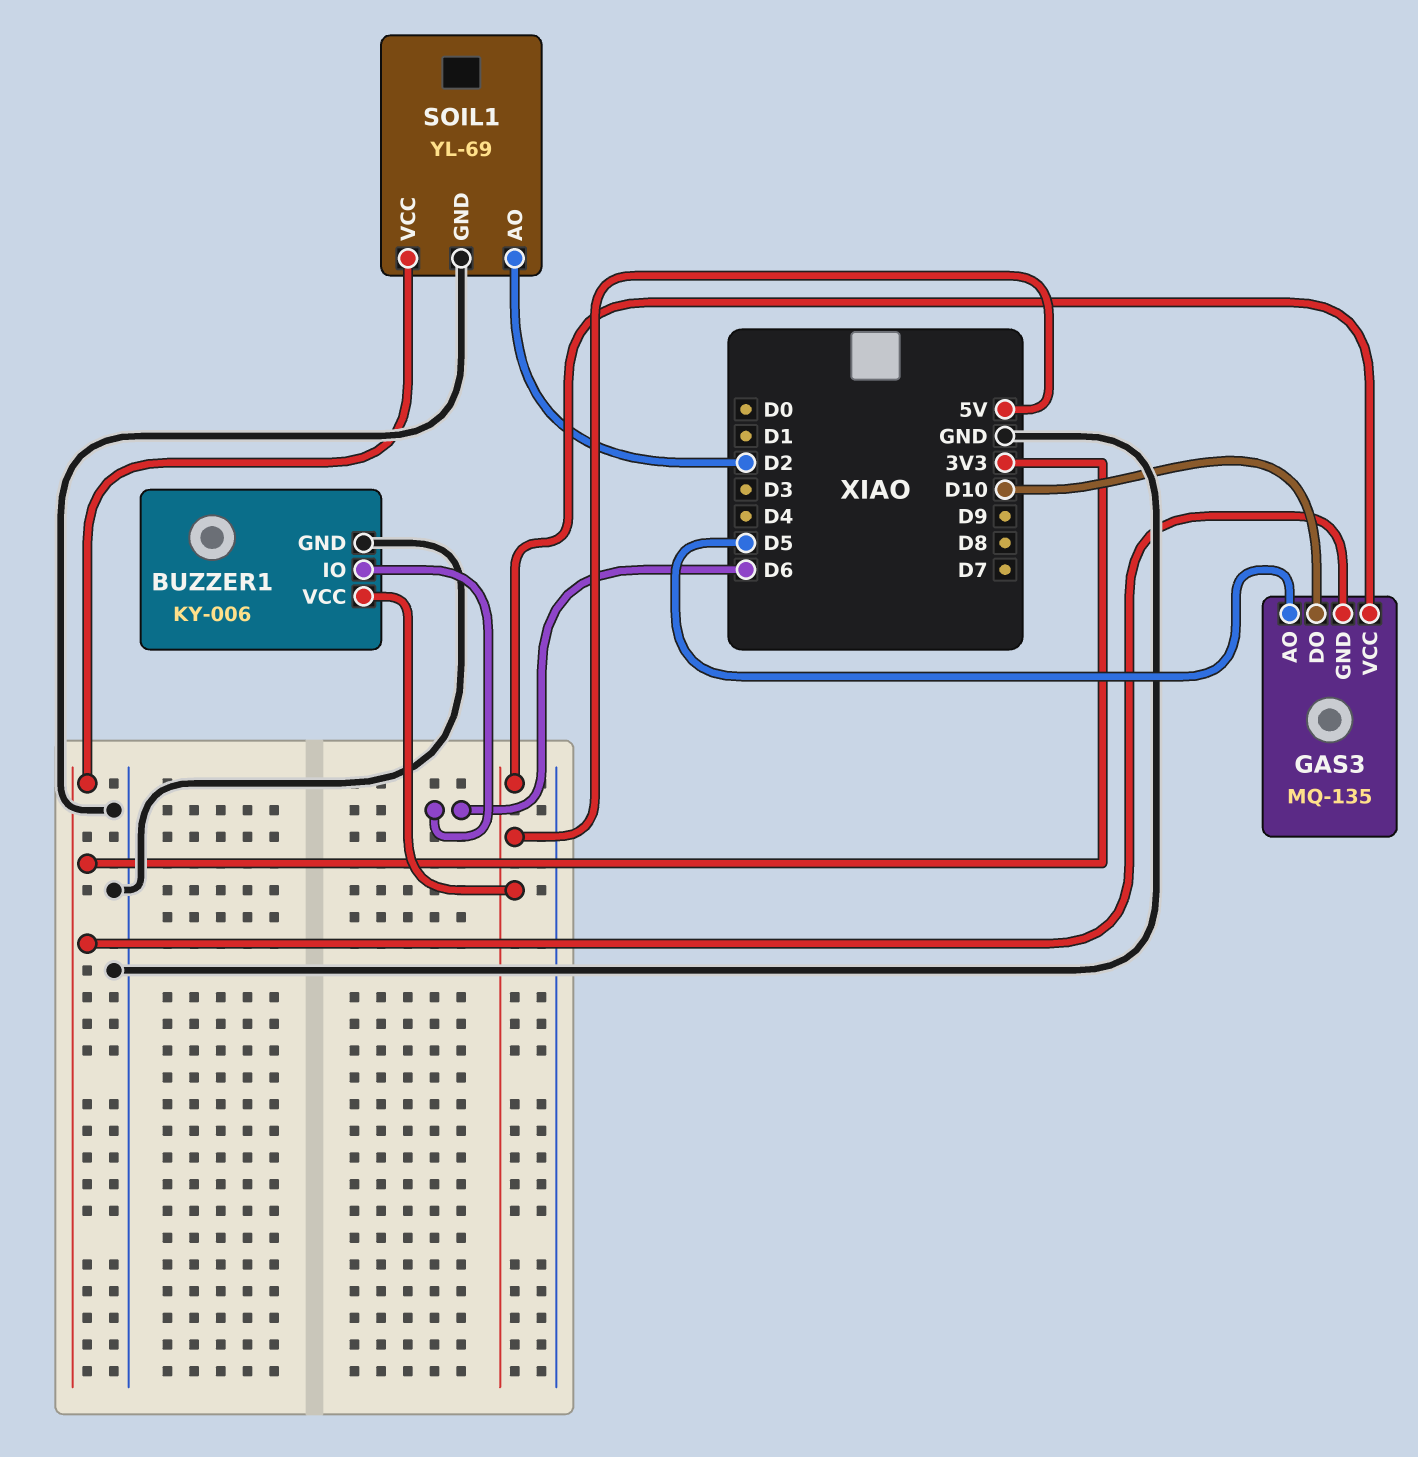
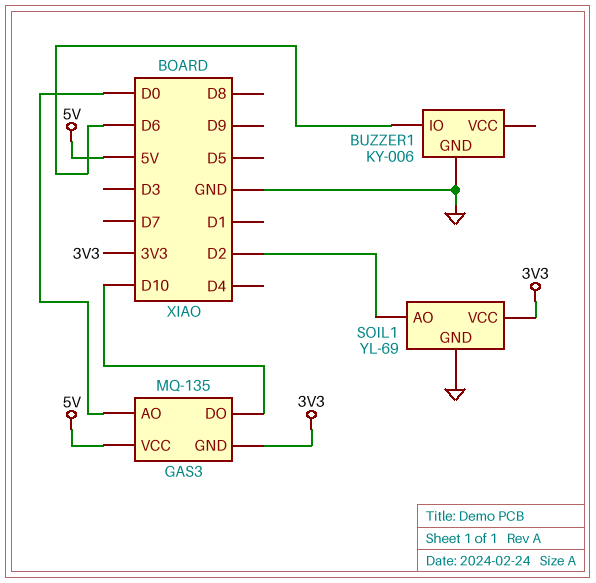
BUZZER1 pin VCC: 5V -> none
GAS3 pin AO: D5 -> D0

